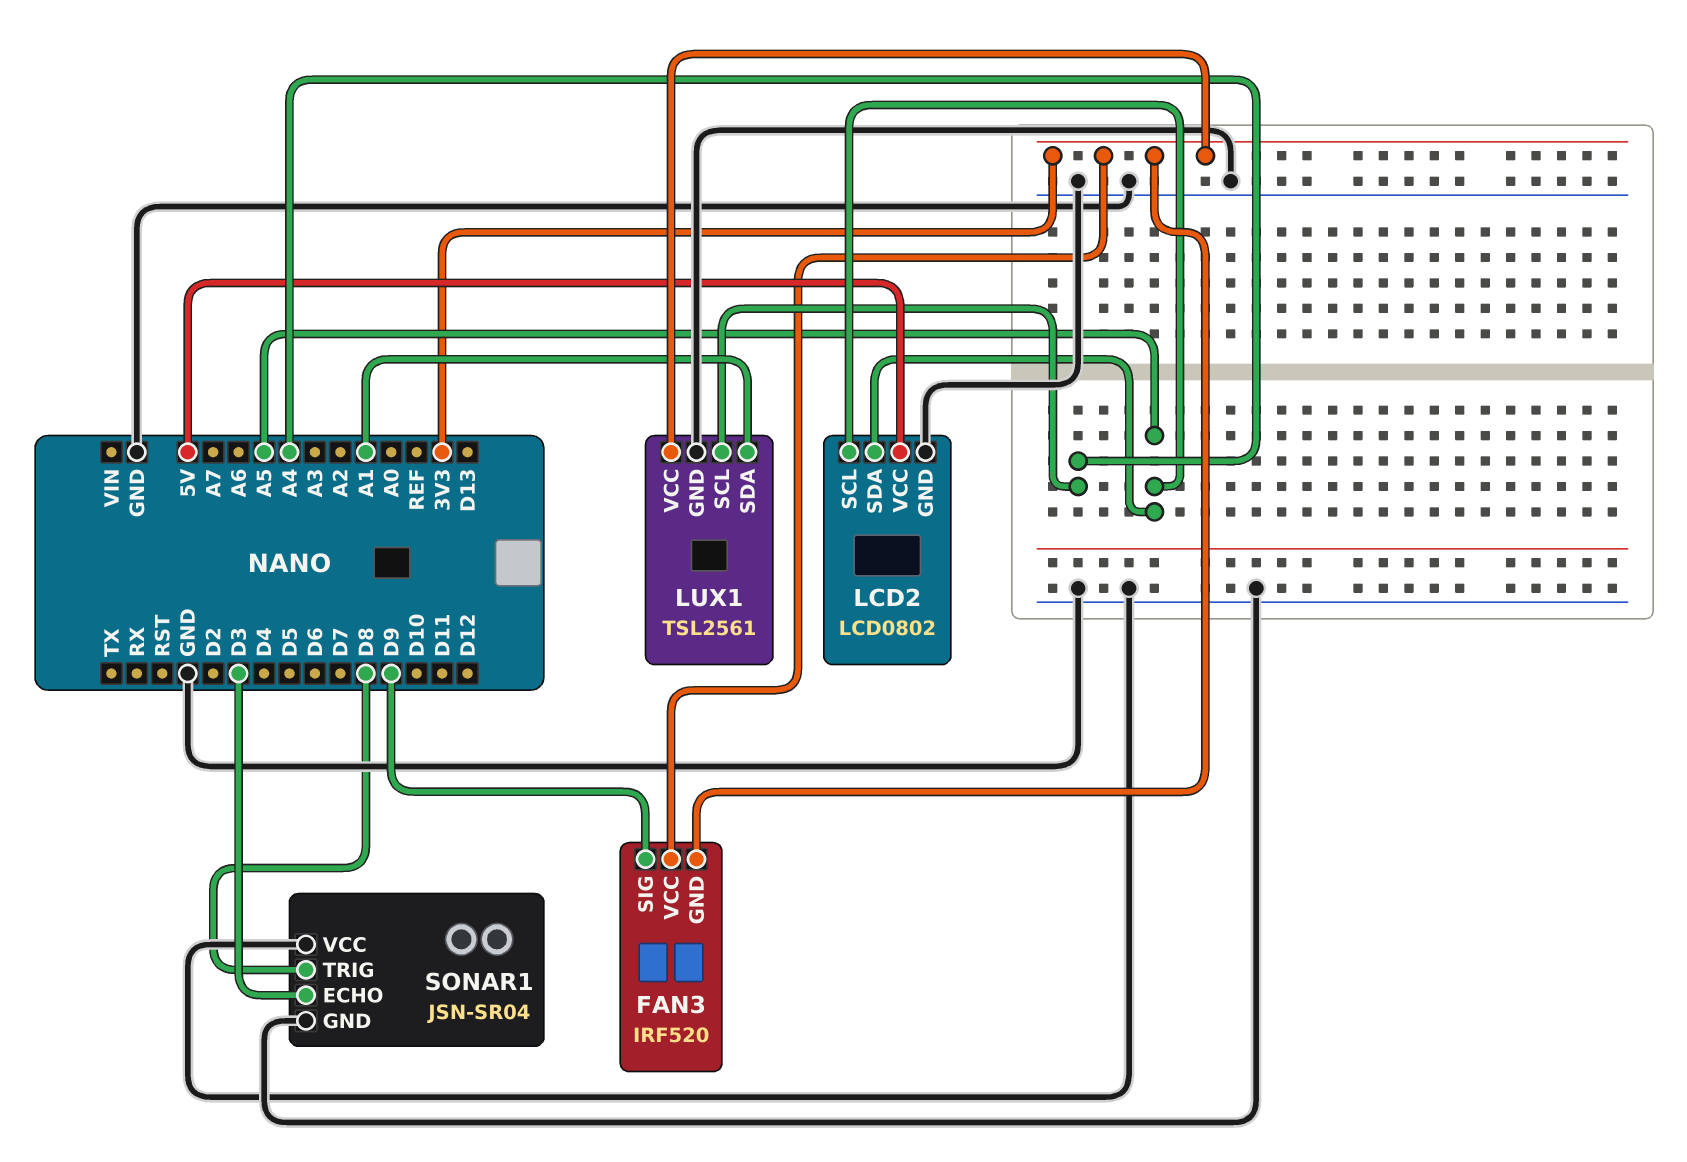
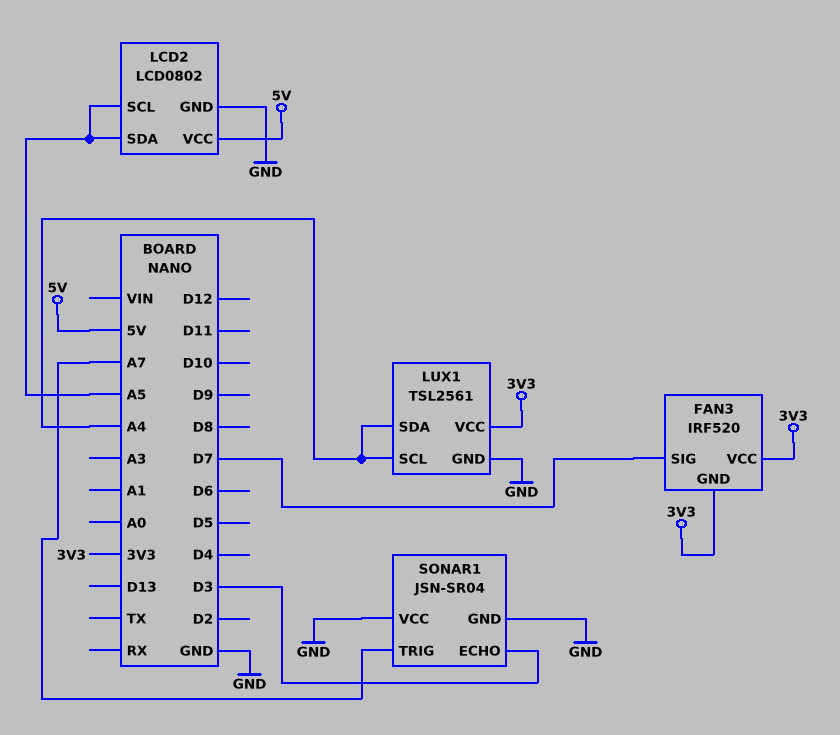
FAN3 pin SIG: D9 -> D7
LUX1 pin SDA: A1 -> A4
SONAR1 pin TRIG: D8 -> A7

